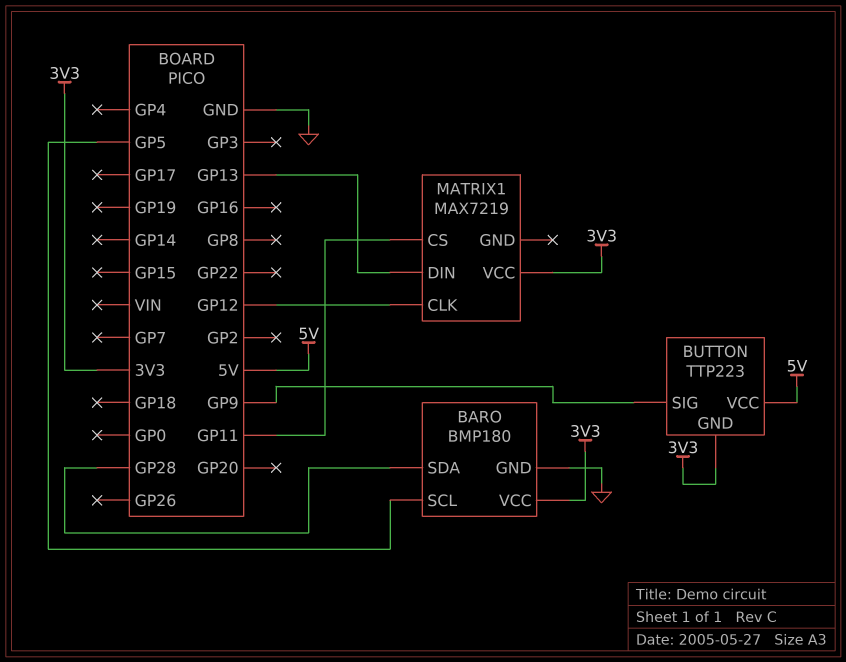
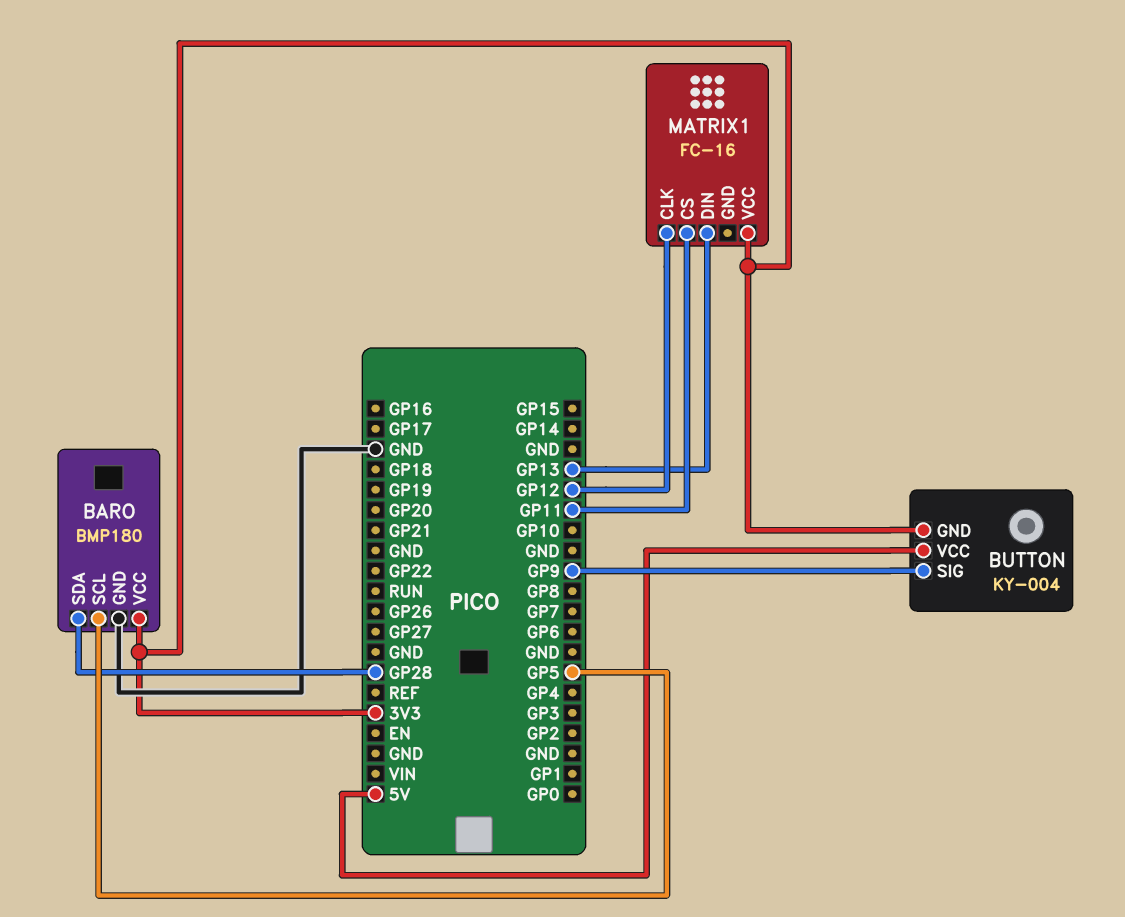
BUTTON: TTP223 -> KY-004
MATRIX1: MAX7219 -> FC-16

